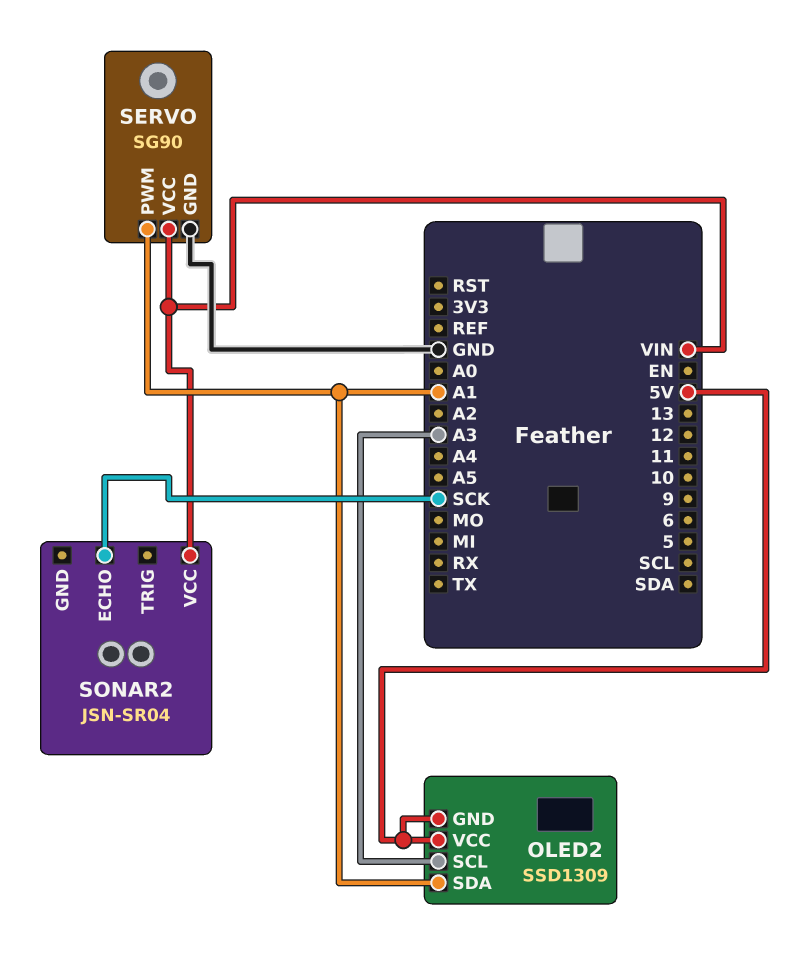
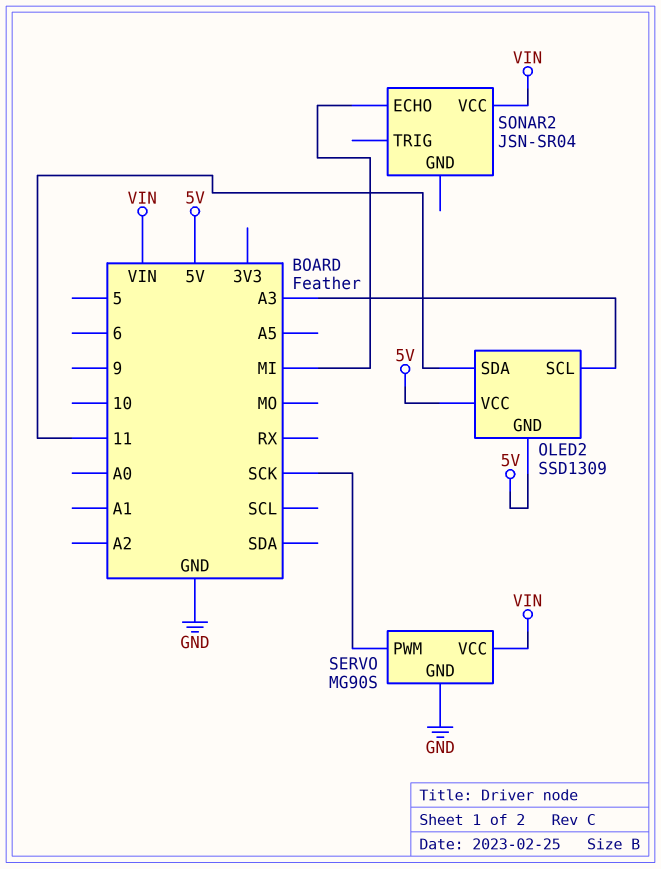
OLED2 pin SDA: A1 -> 11
SERVO: SG90 -> MG90S
SERVO pin PWM: A1 -> SCK
SONAR2 pin ECHO: SCK -> MI

